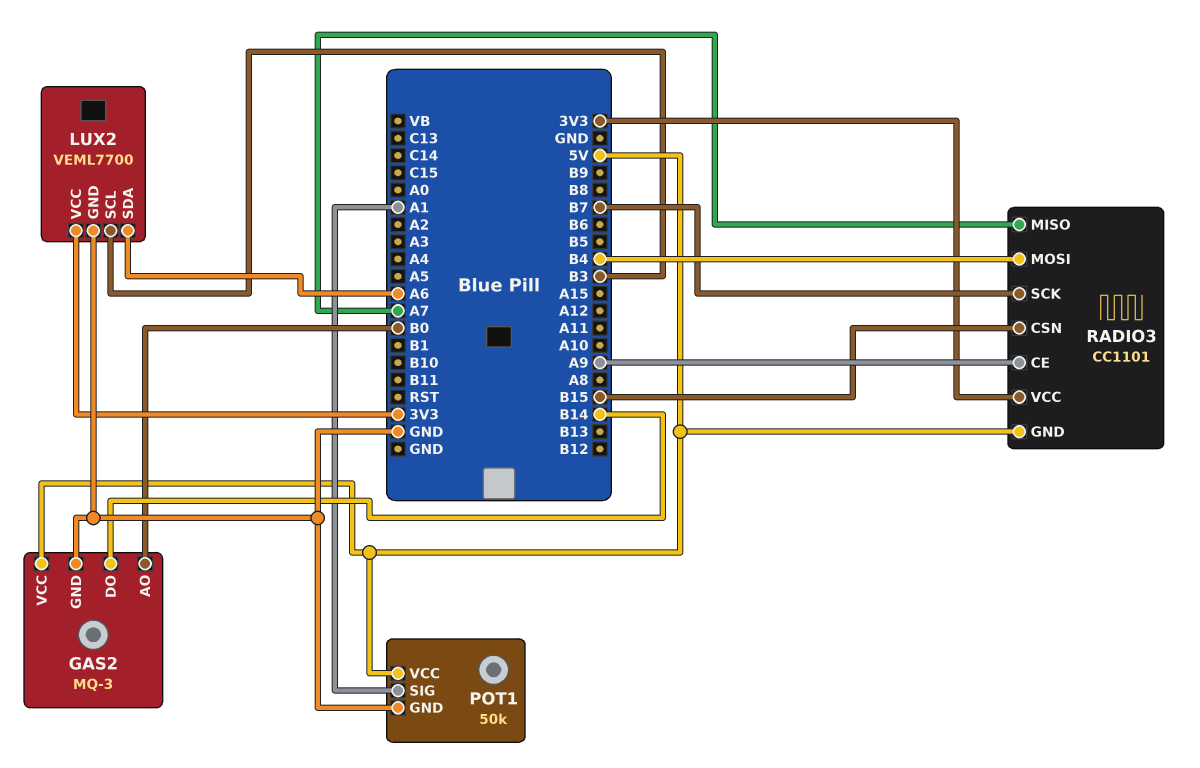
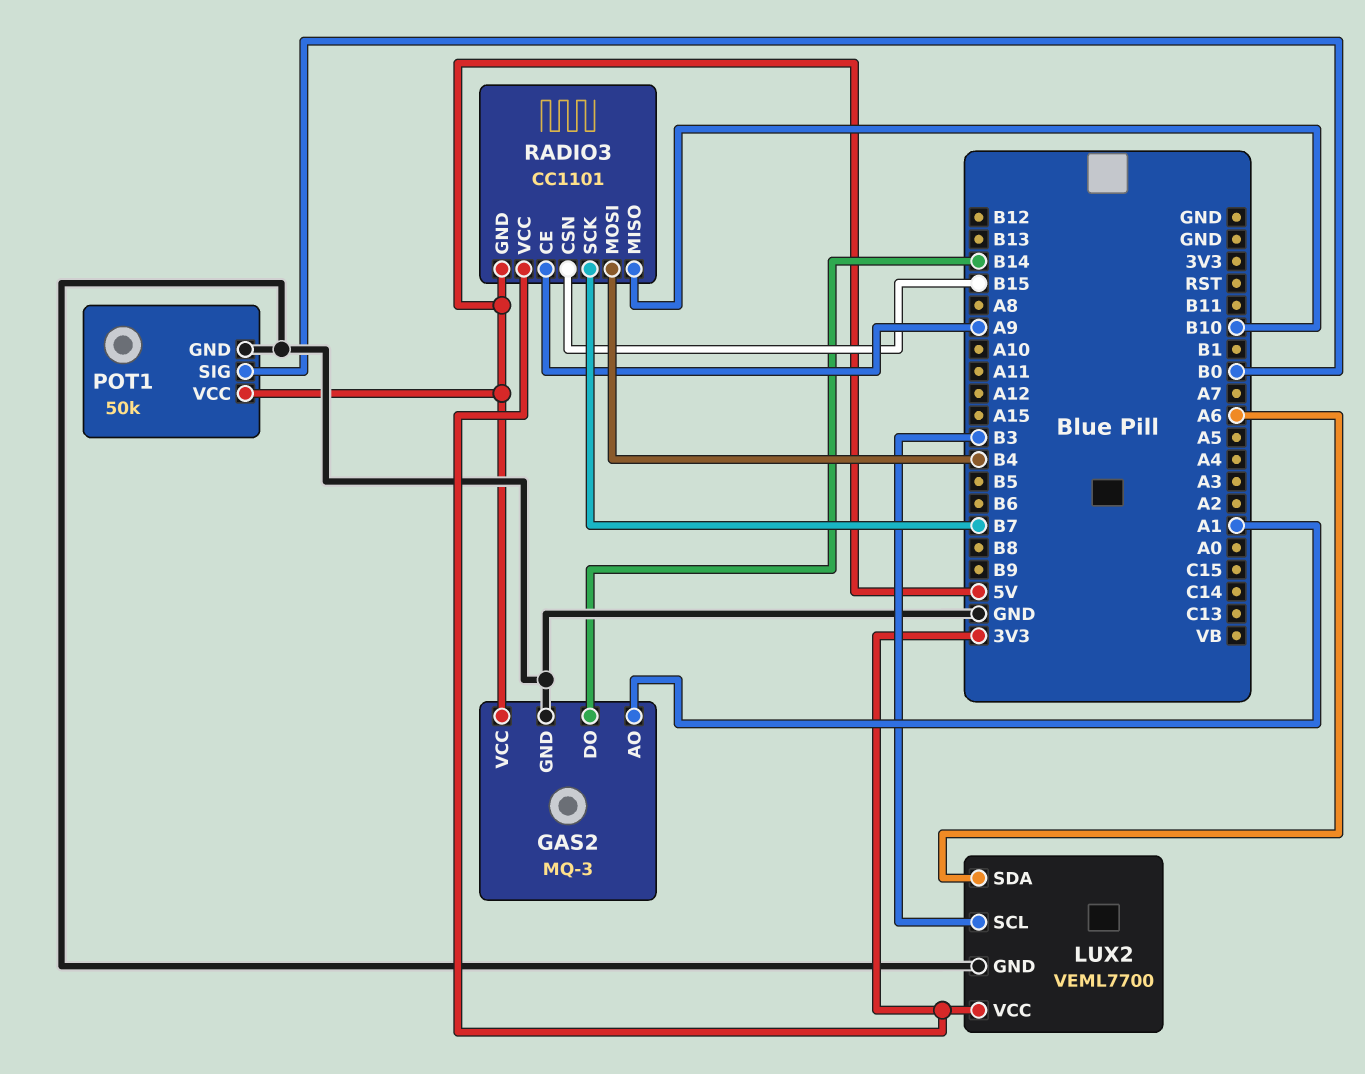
GAS2 pin AO: B0 -> A1
POT1 pin SIG: A1 -> B0
RADIO3 pin MISO: A7 -> B10

